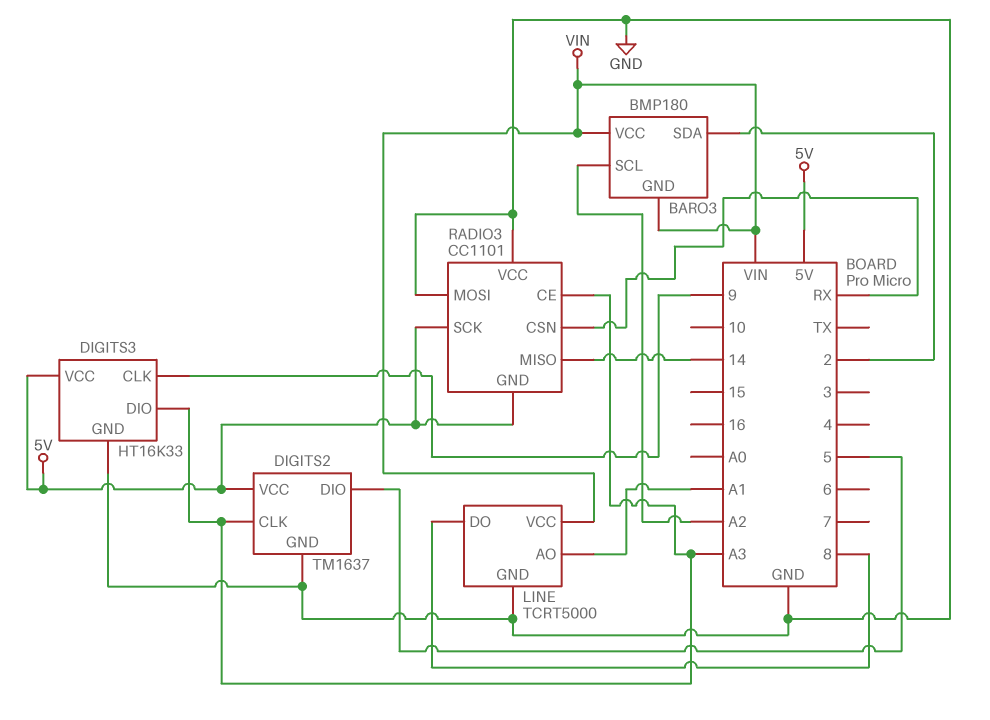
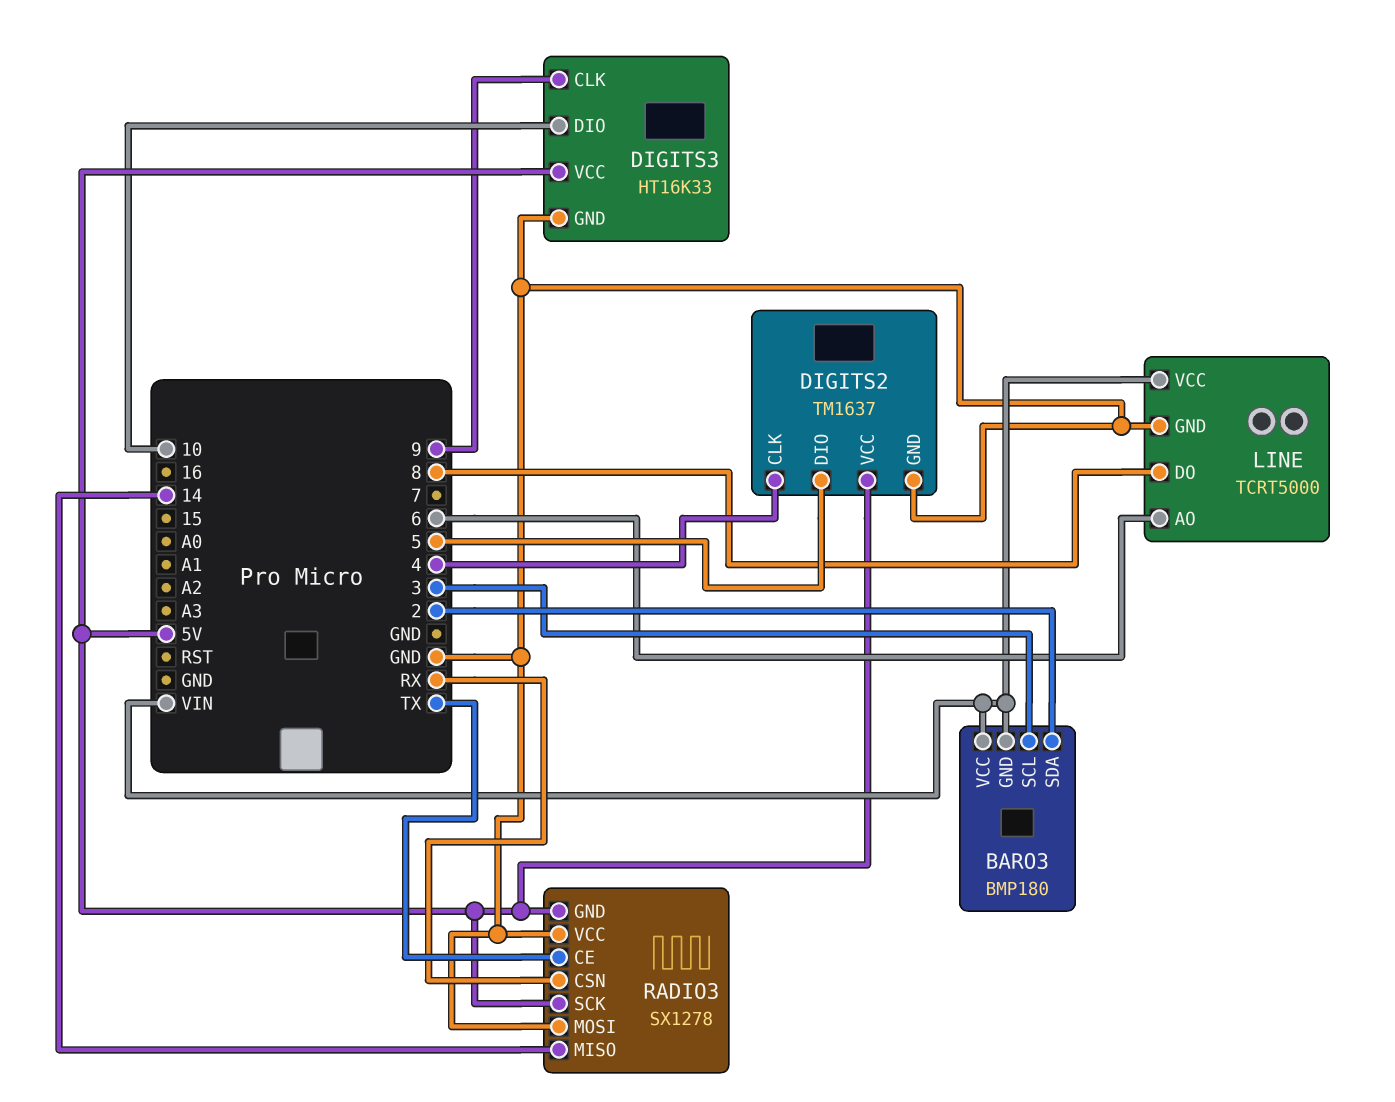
BARO3 pin SCL: A2 -> 3
DIGITS2 pin CLK: A3 -> 4
DIGITS3 pin DIO: A3 -> 10
LINE pin AO: A1 -> 6
RADIO3: CC1101 -> SX1278
RADIO3 pin CE: A3 -> TX

